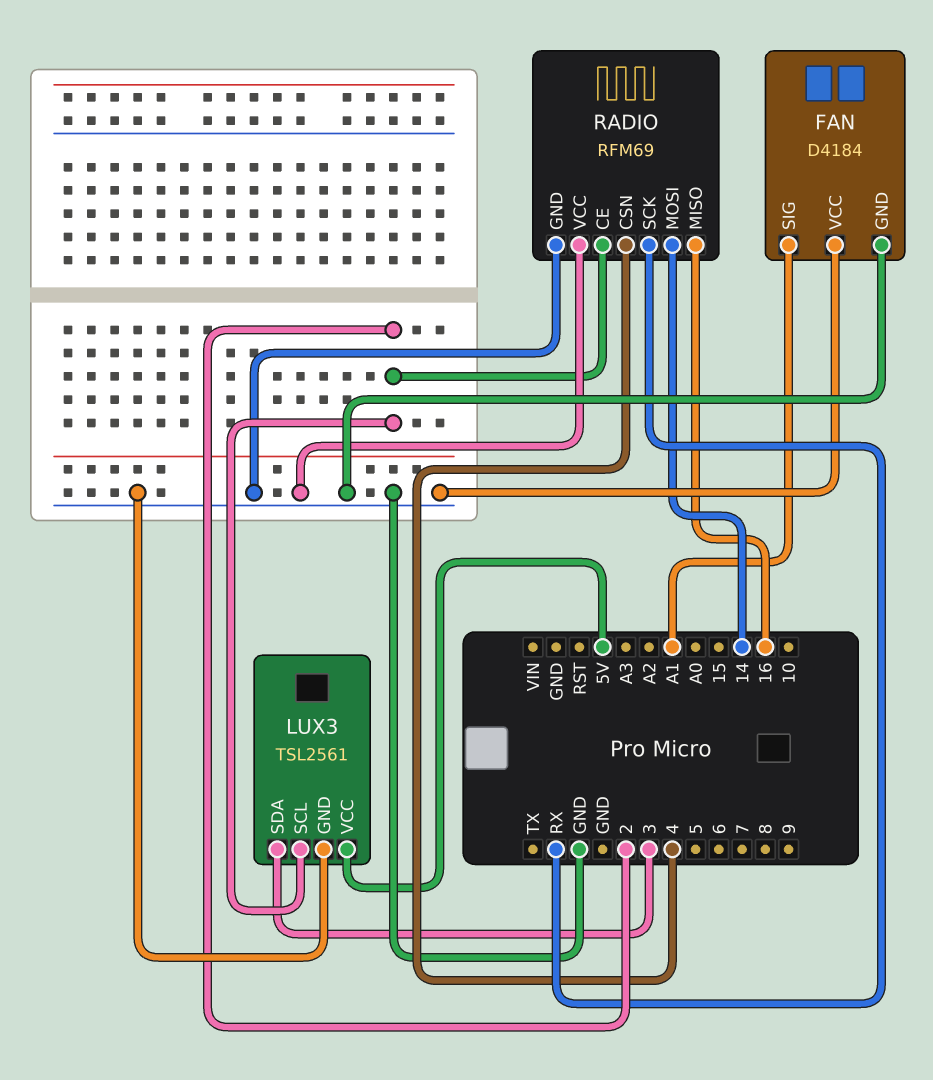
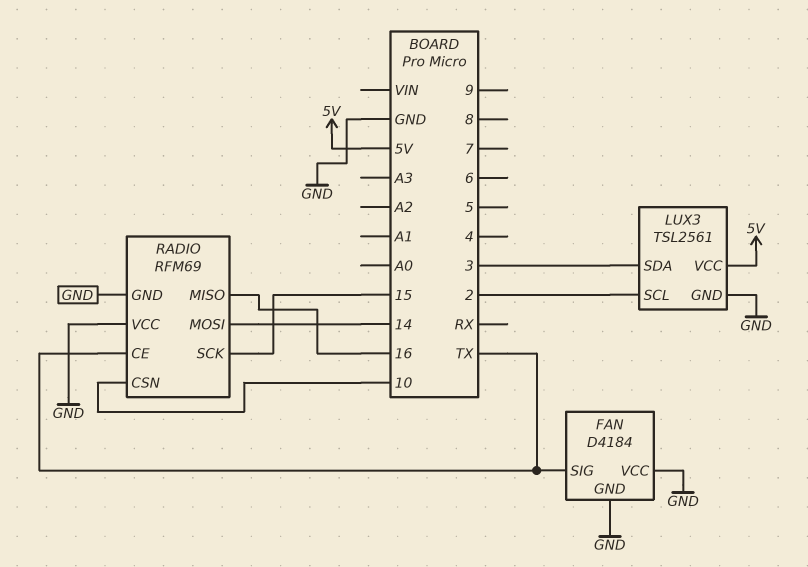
FAN pin SIG: A1 -> TX
RADIO pin CE: 2 -> TX
RADIO pin CSN: 4 -> 10
RADIO pin SCK: RX -> 15

